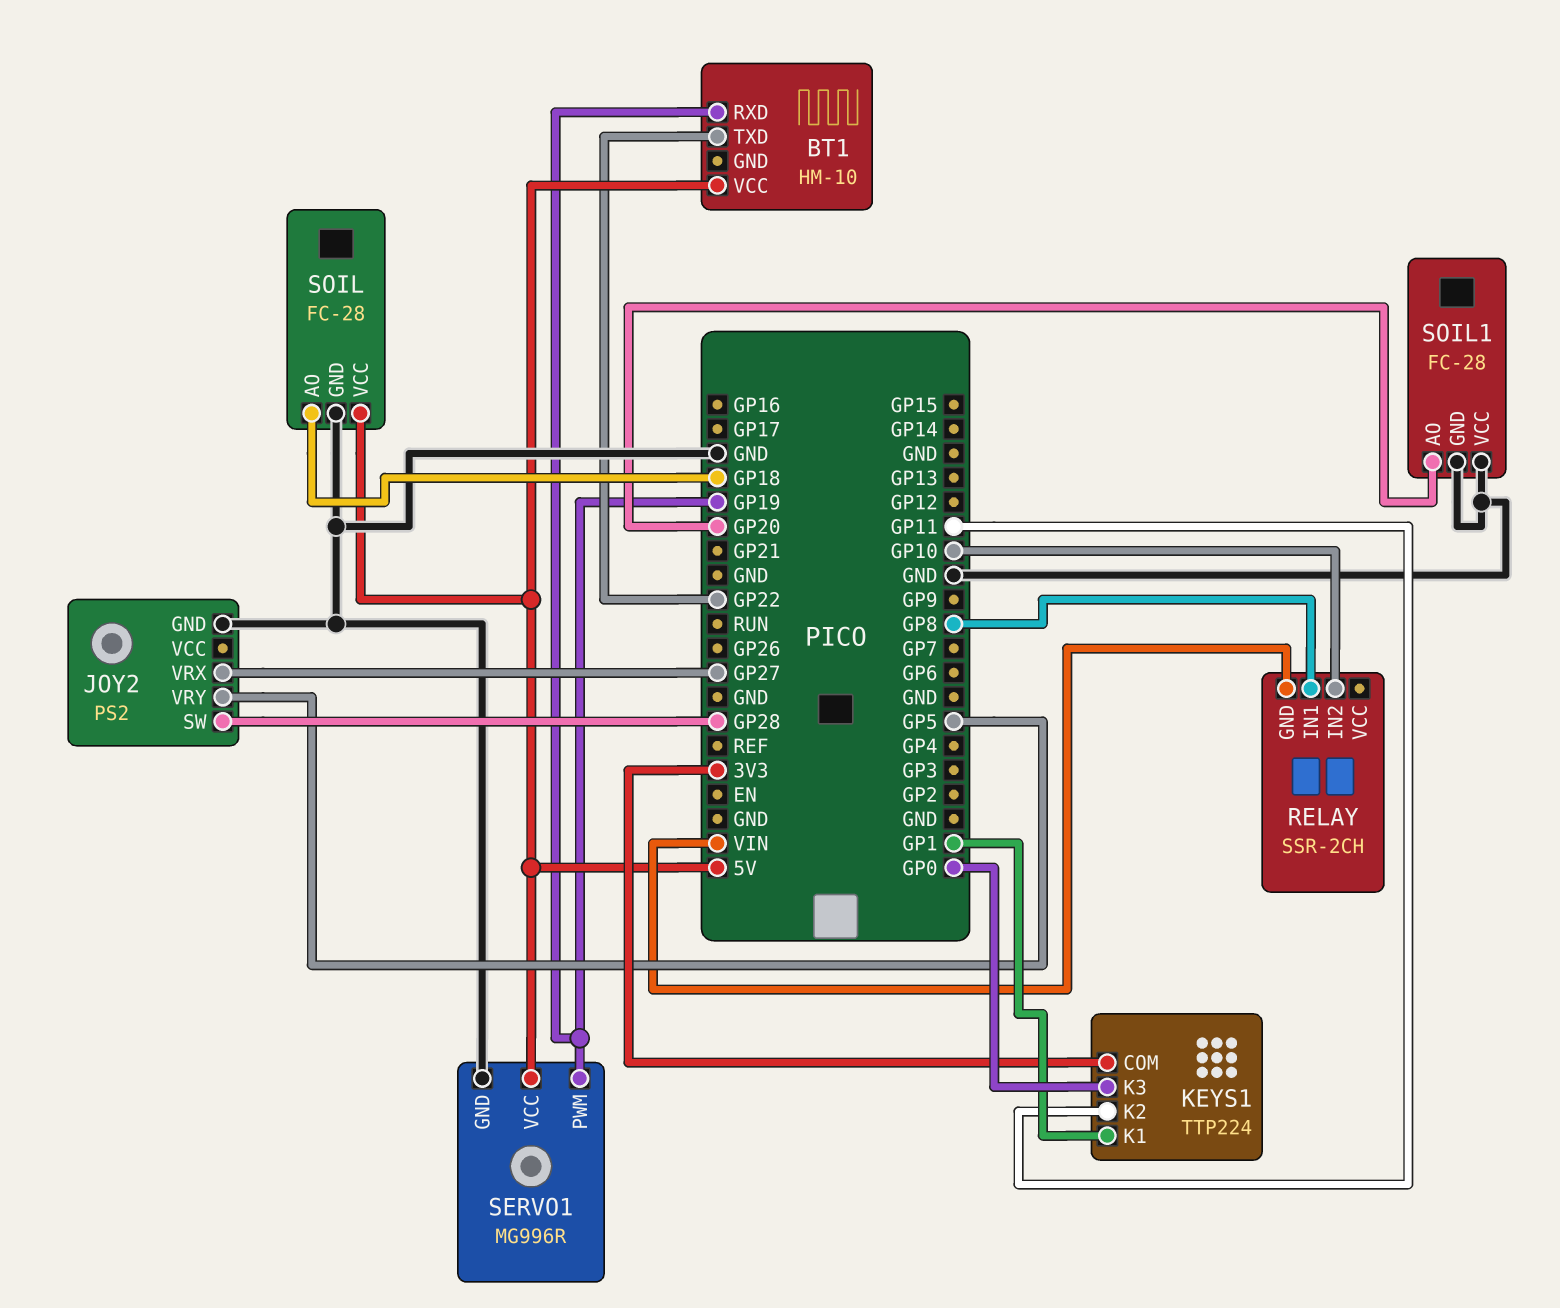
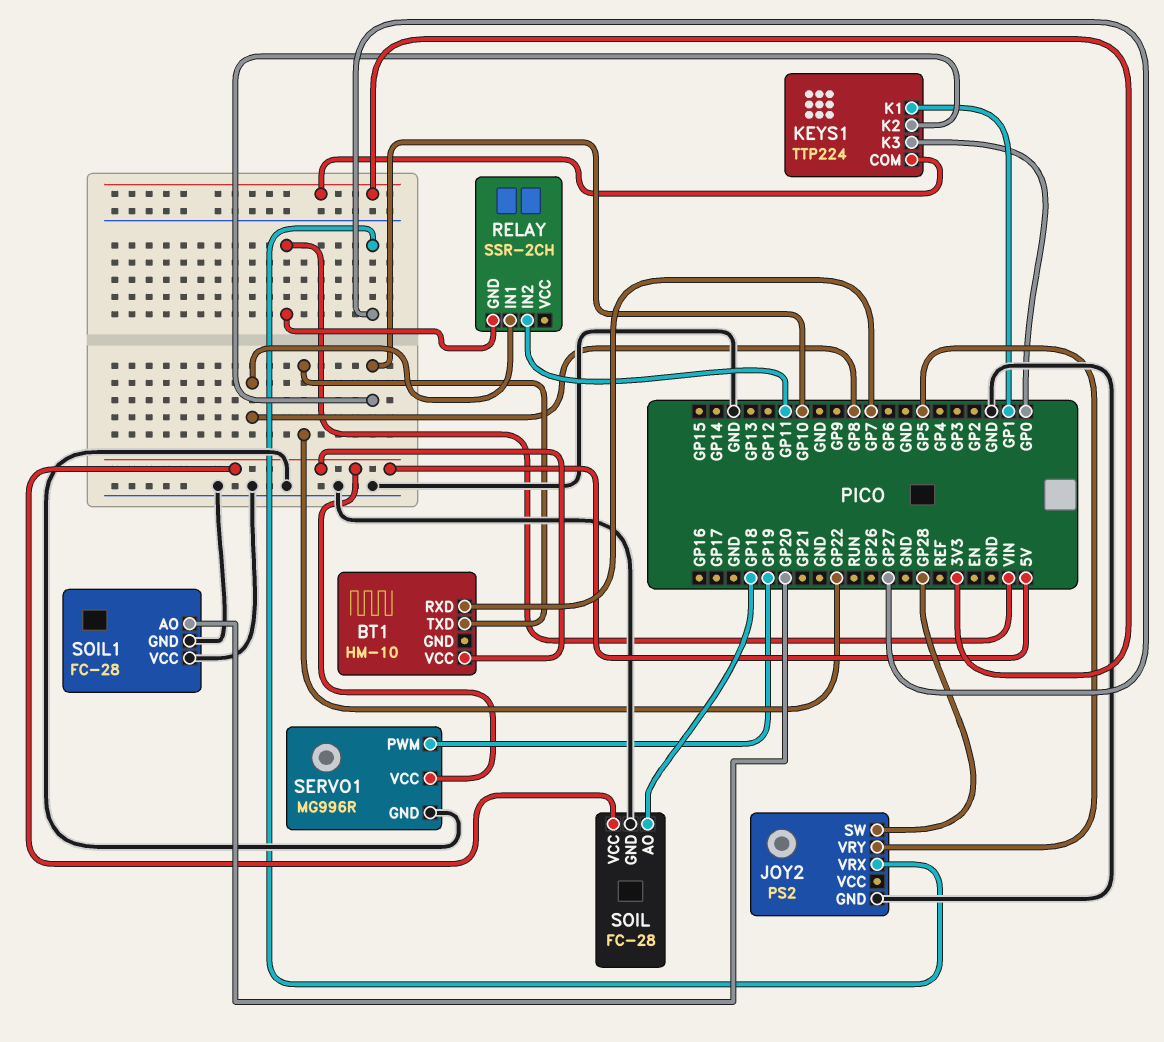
BT1 pin RXD: GP19 -> GP7
KEYS1 pin K2: GP11 -> GP10
RELAY pin IN2: GP10 -> GP11

